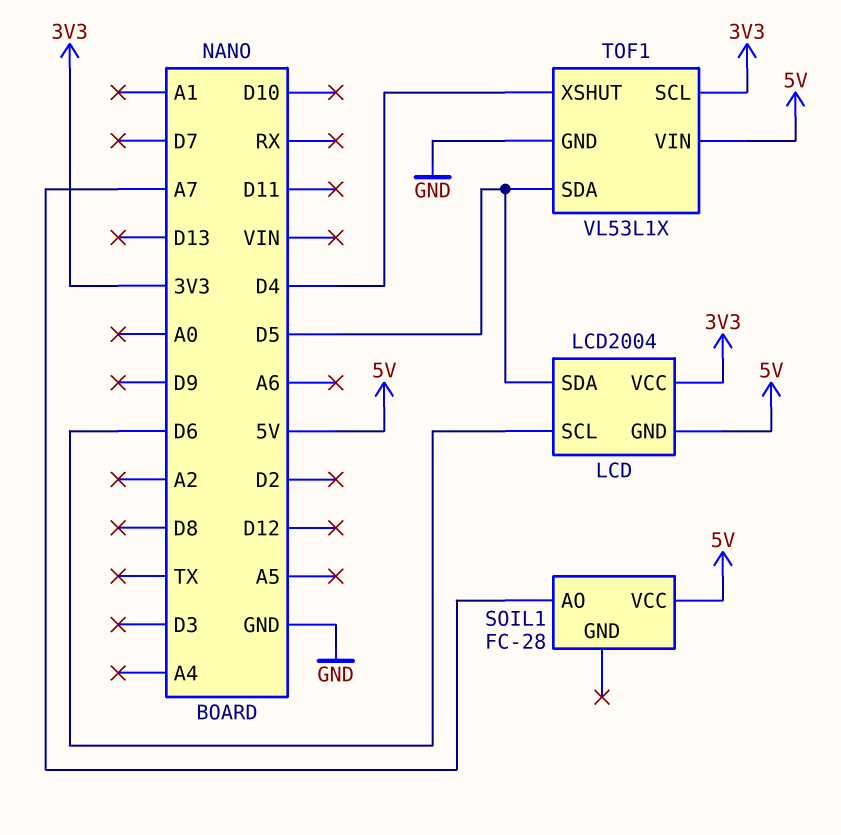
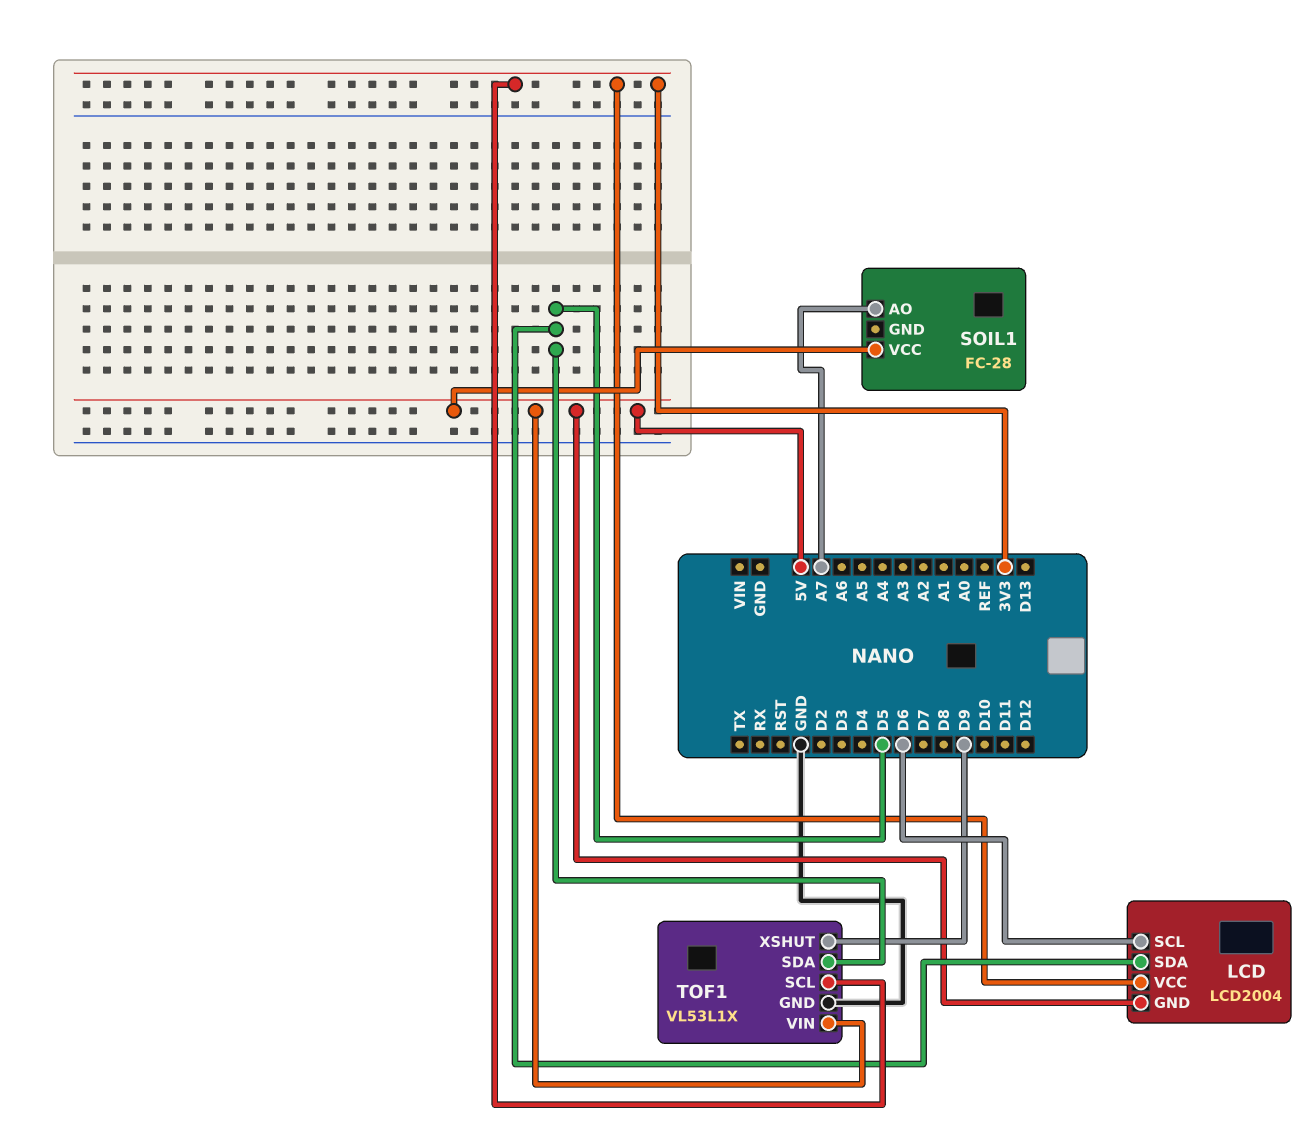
TOF1 pin XSHUT: D4 -> D9

